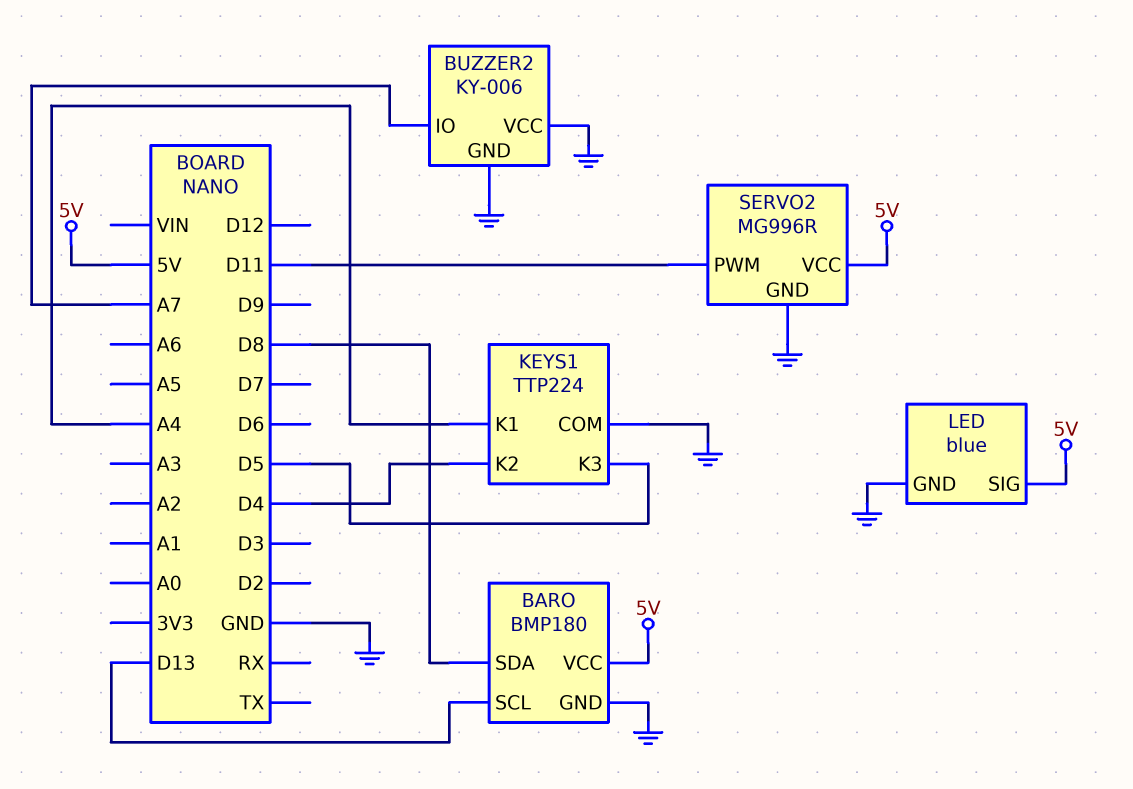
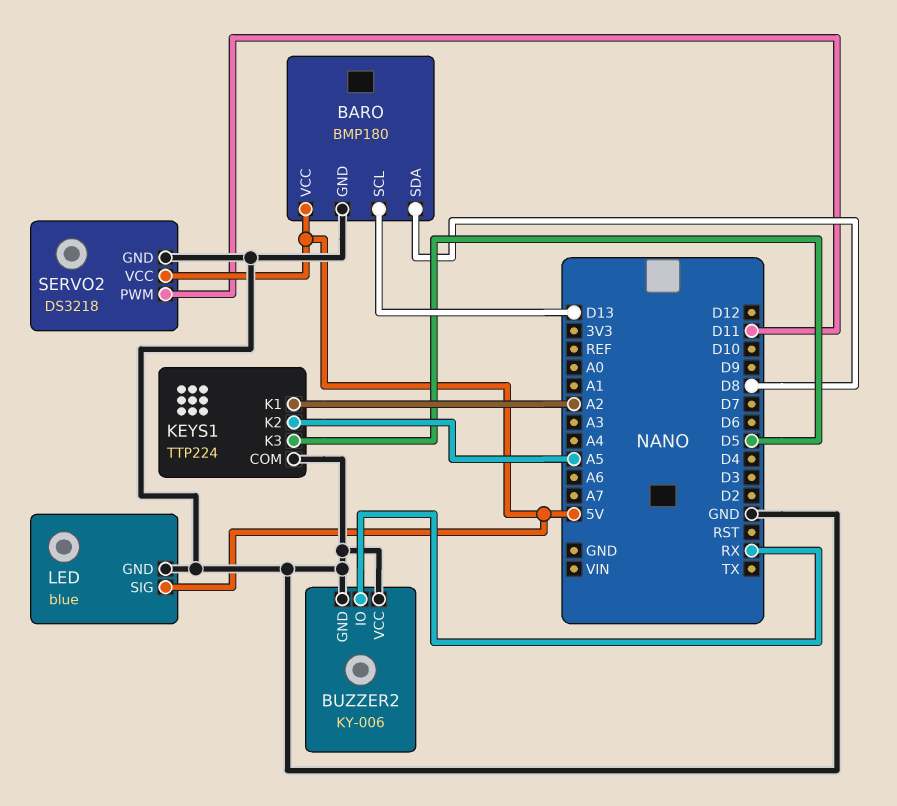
BUZZER2 pin IO: A7 -> RX
KEYS1 pin K1: A4 -> A2
KEYS1 pin K2: D4 -> A5
SERVO2: MG996R -> DS3218

